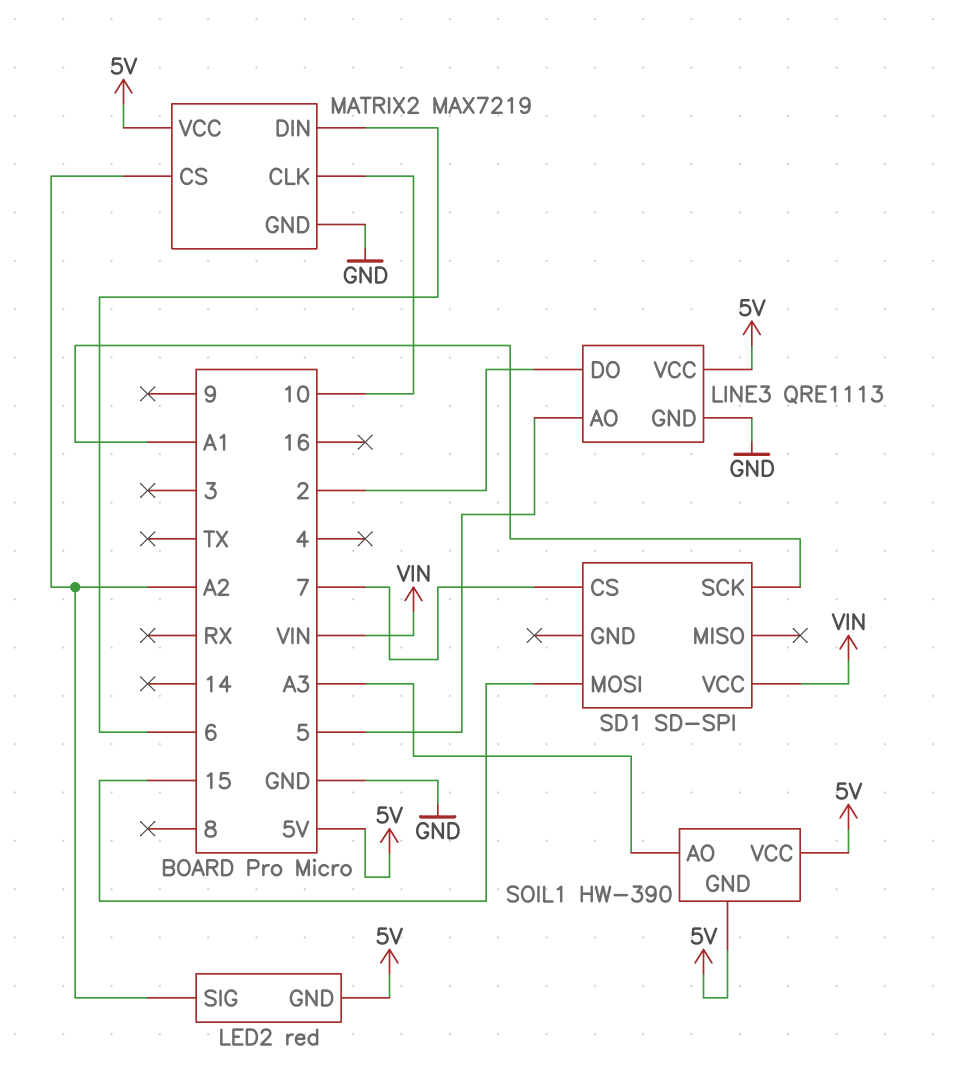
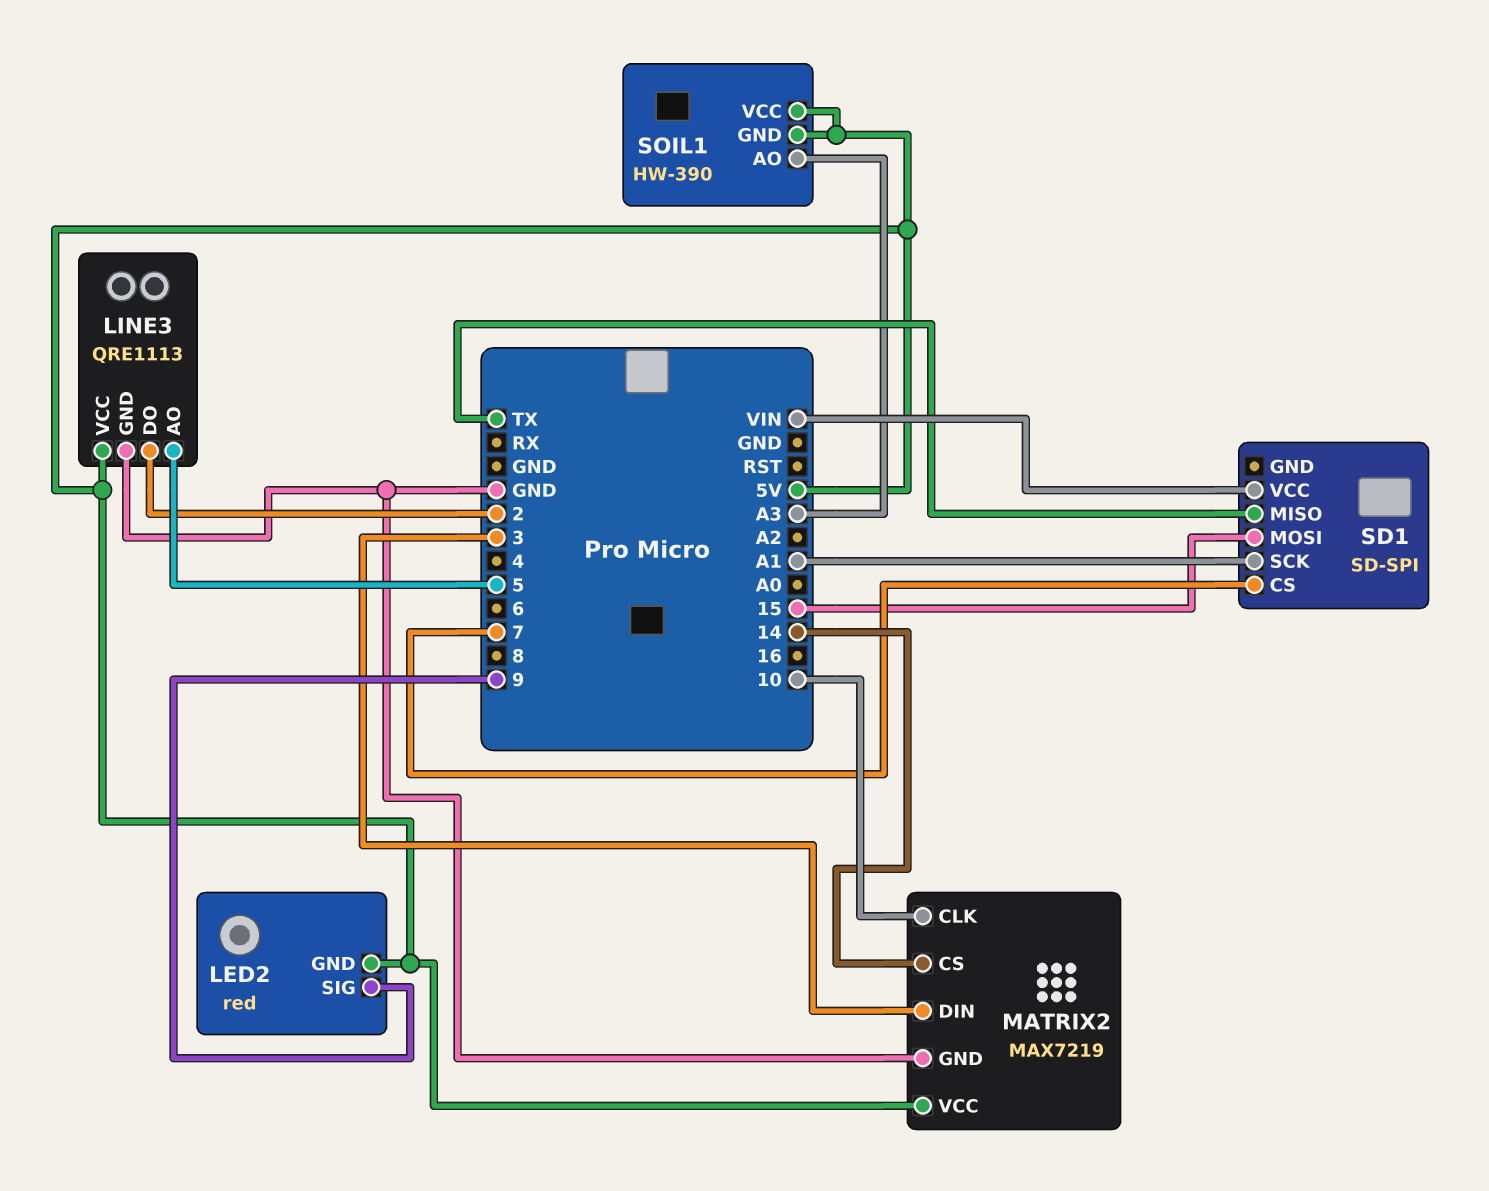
LED2 pin SIG: A2 -> 9
MATRIX2 pin CS: A2 -> 14
MATRIX2 pin DIN: 6 -> 3
SD1 pin MISO: none -> TX

